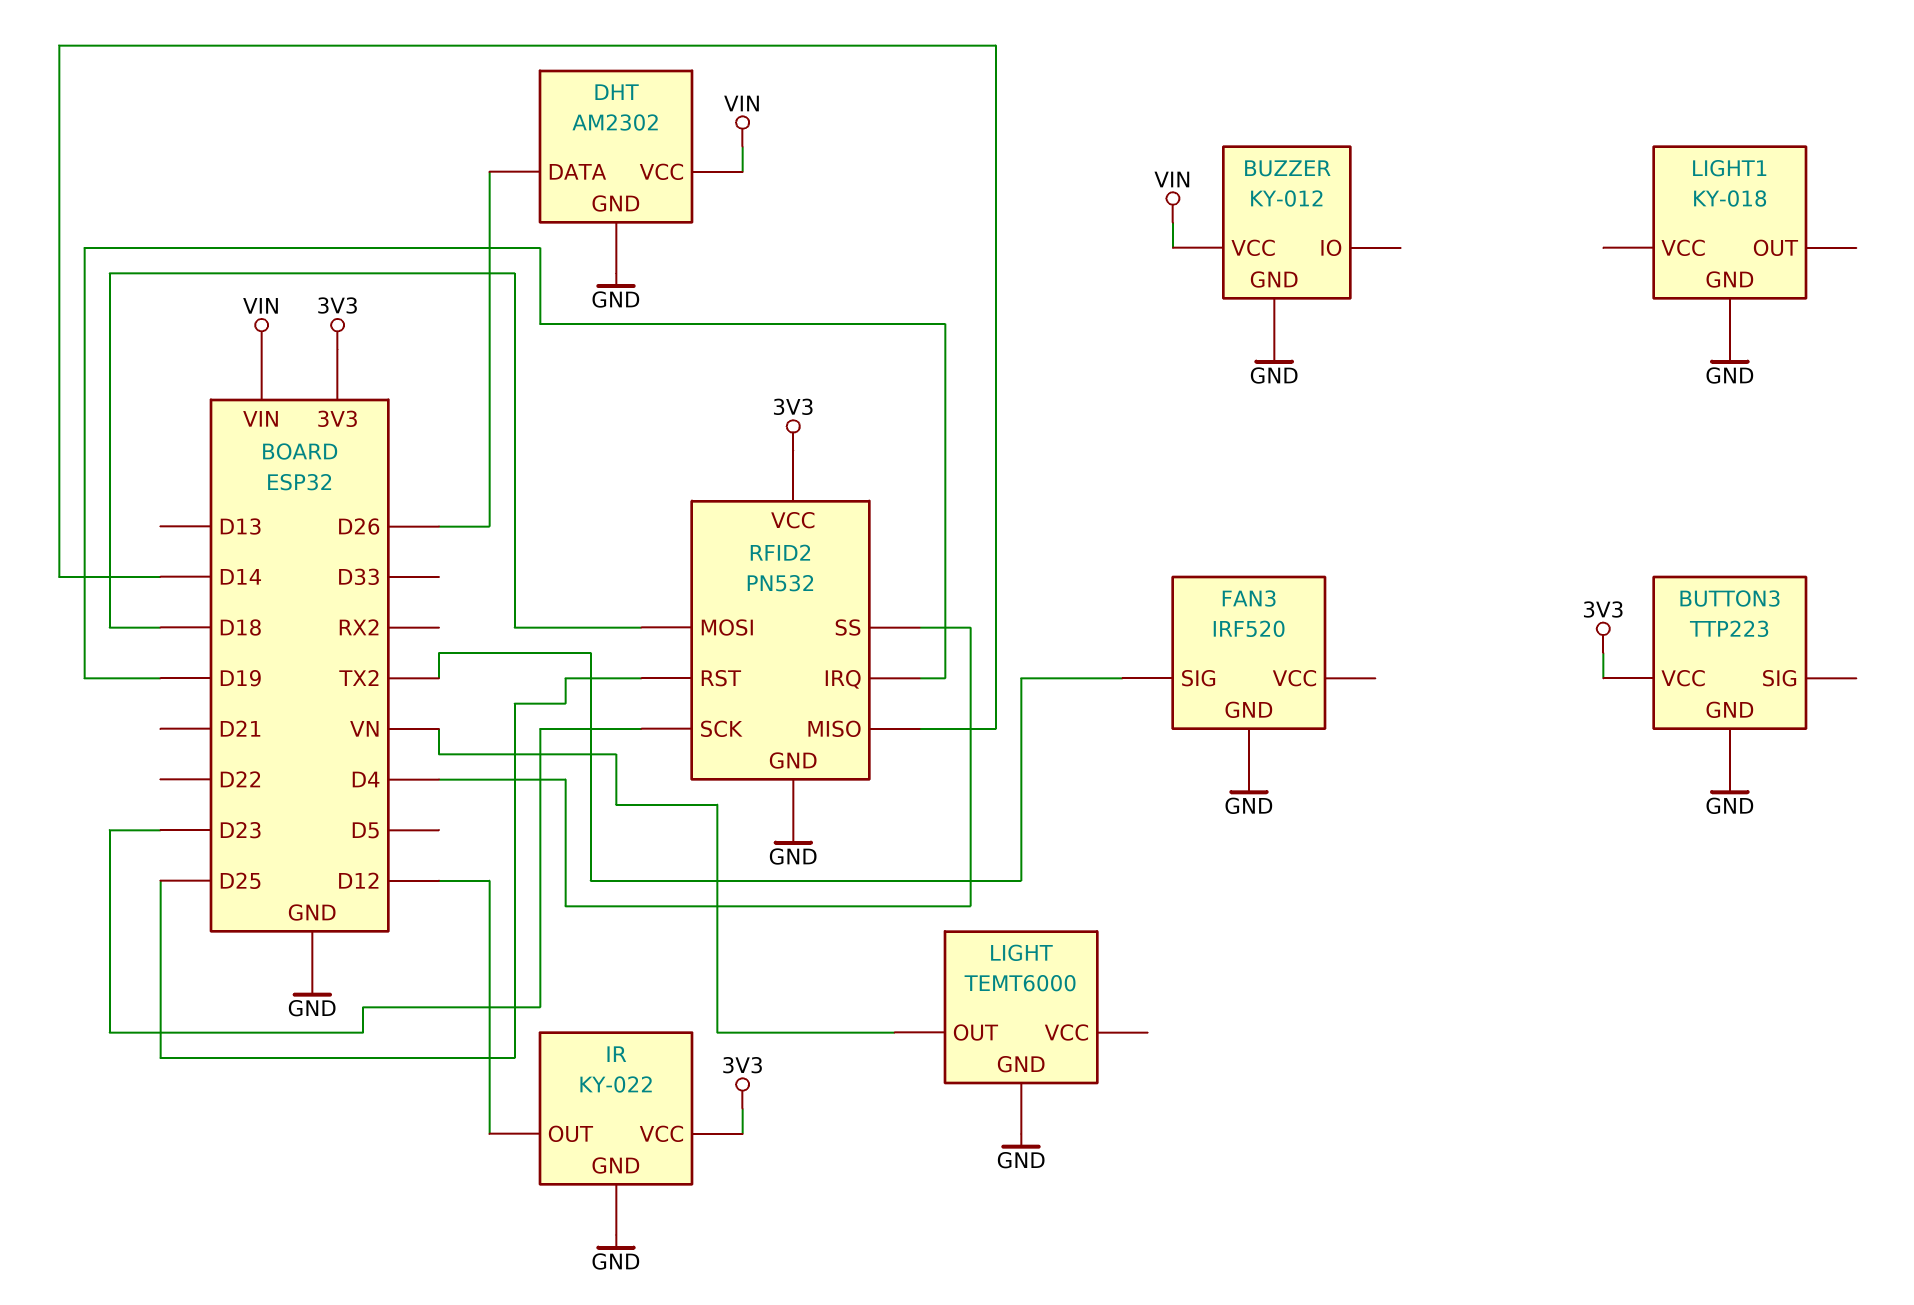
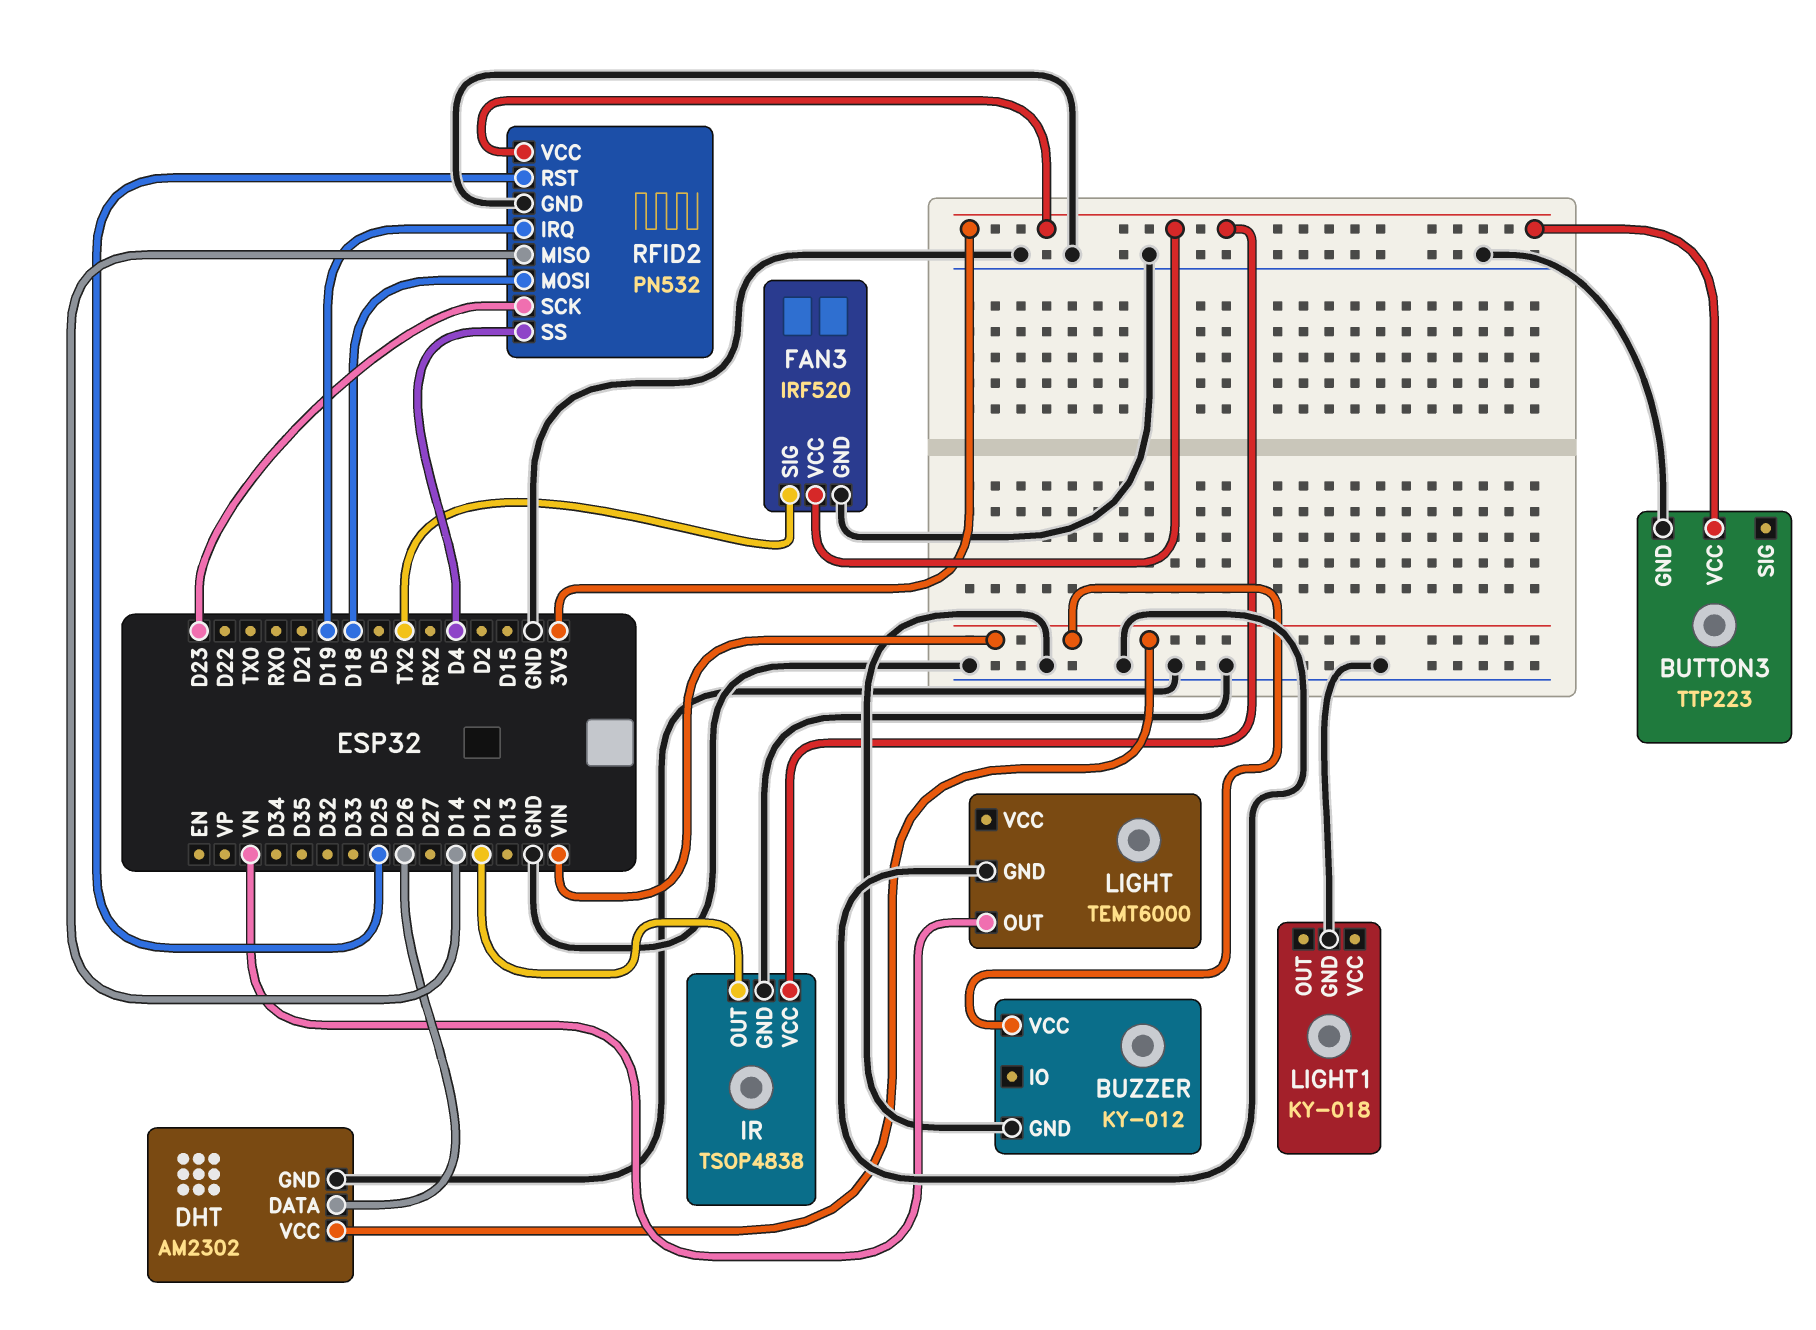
FAN3 pin VCC: none -> 3V3
IR: KY-022 -> TSOP4838

